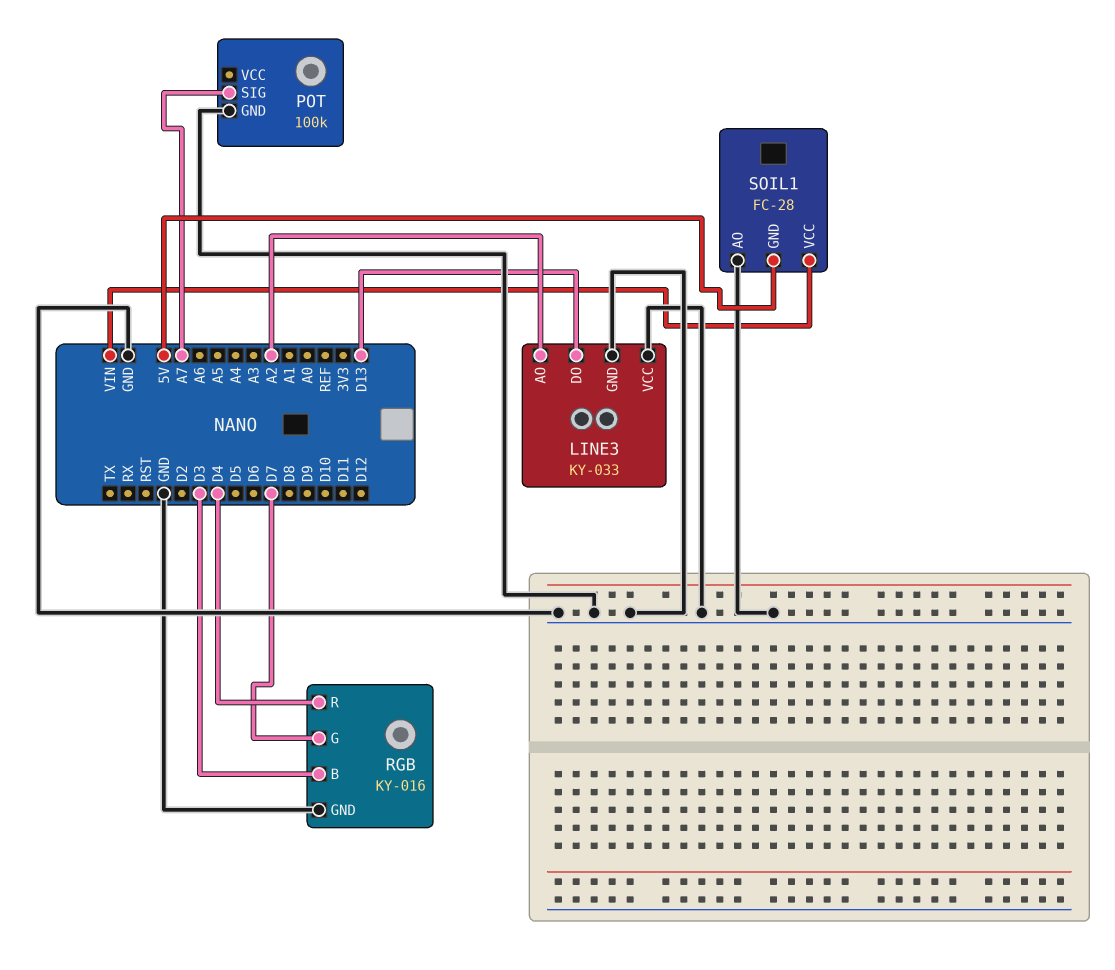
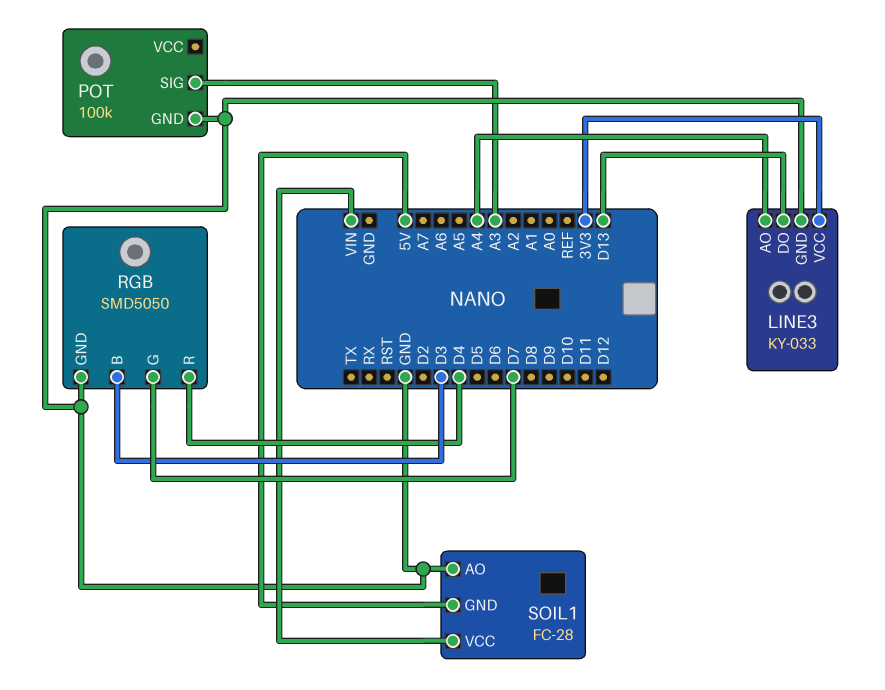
LINE3 pin AO: A2 -> A4
LINE3 pin VCC: GND -> 3V3
POT pin SIG: A7 -> A3
RGB: KY-016 -> SMD5050

